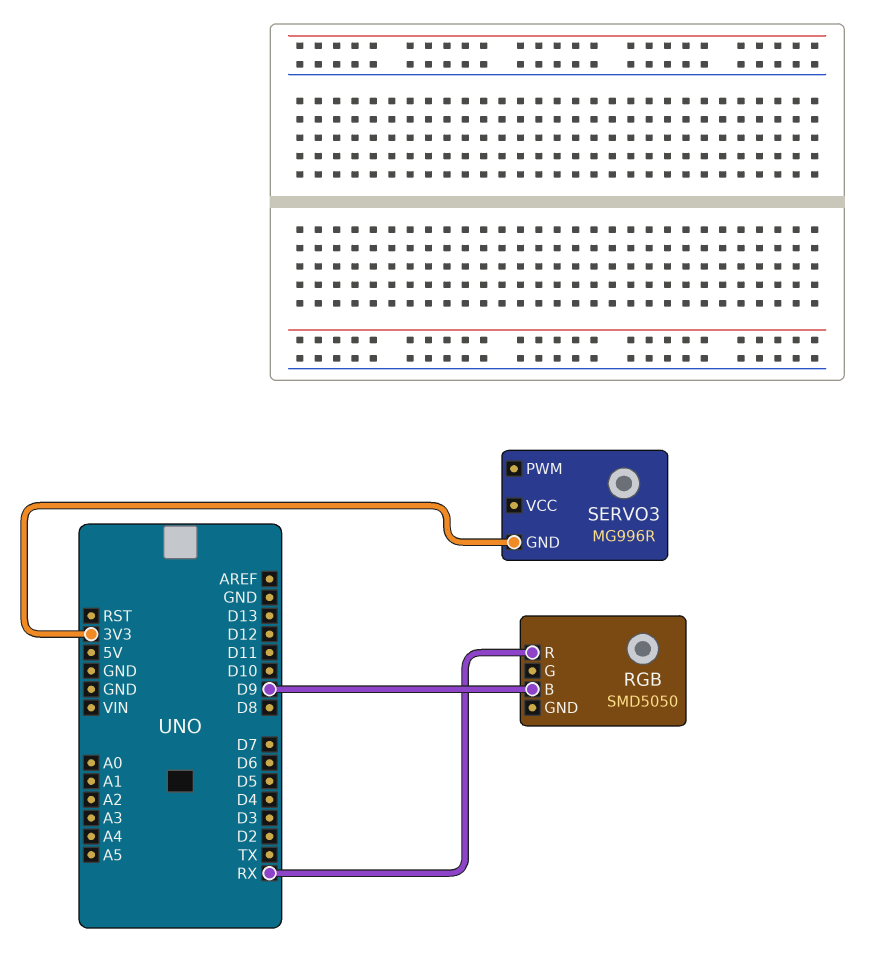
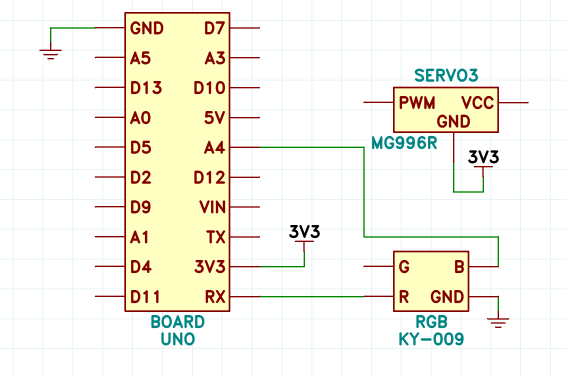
RGB: SMD5050 -> KY-009
RGB pin B: D9 -> A4
RGB pin GND: none -> GND

